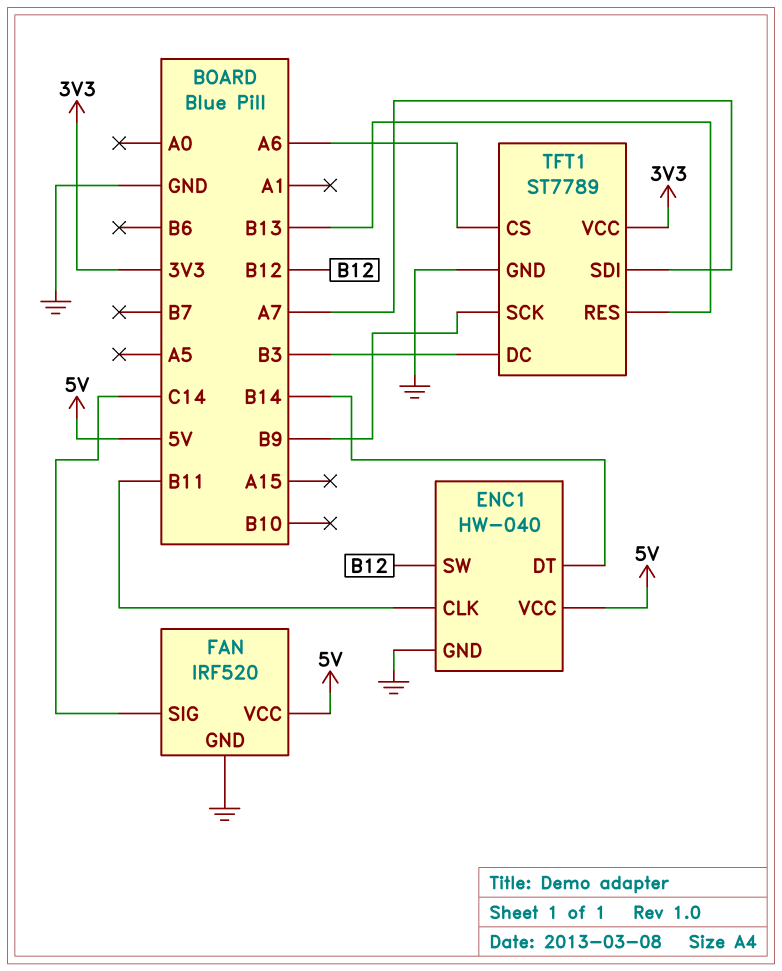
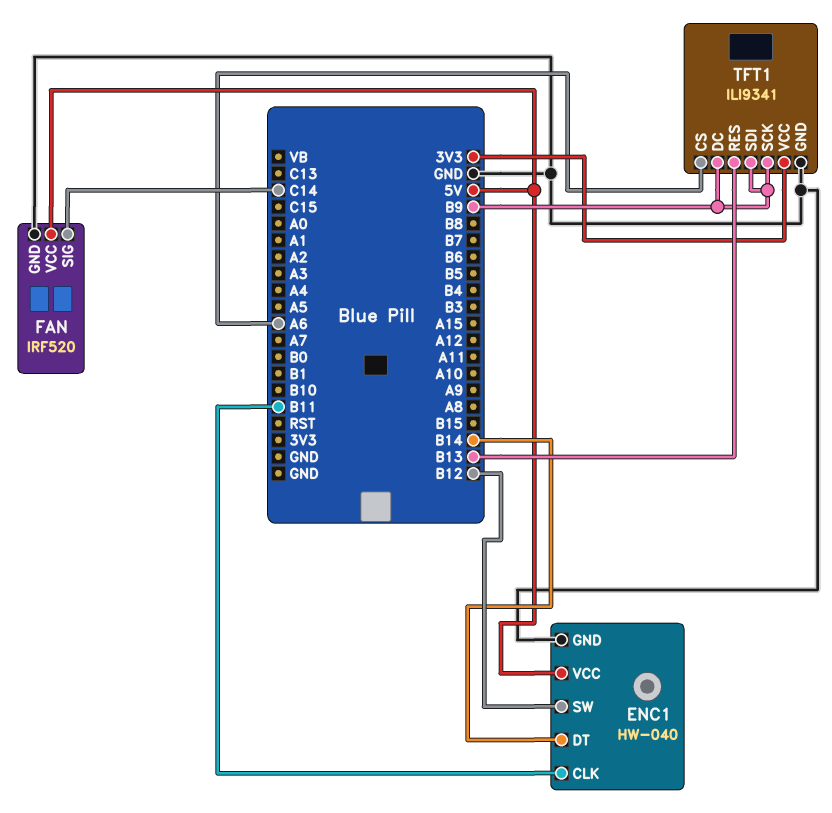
TFT1: ST7789 -> ILI9341
TFT1 pin DC: B3 -> B9
TFT1 pin SDI: A7 -> B9

